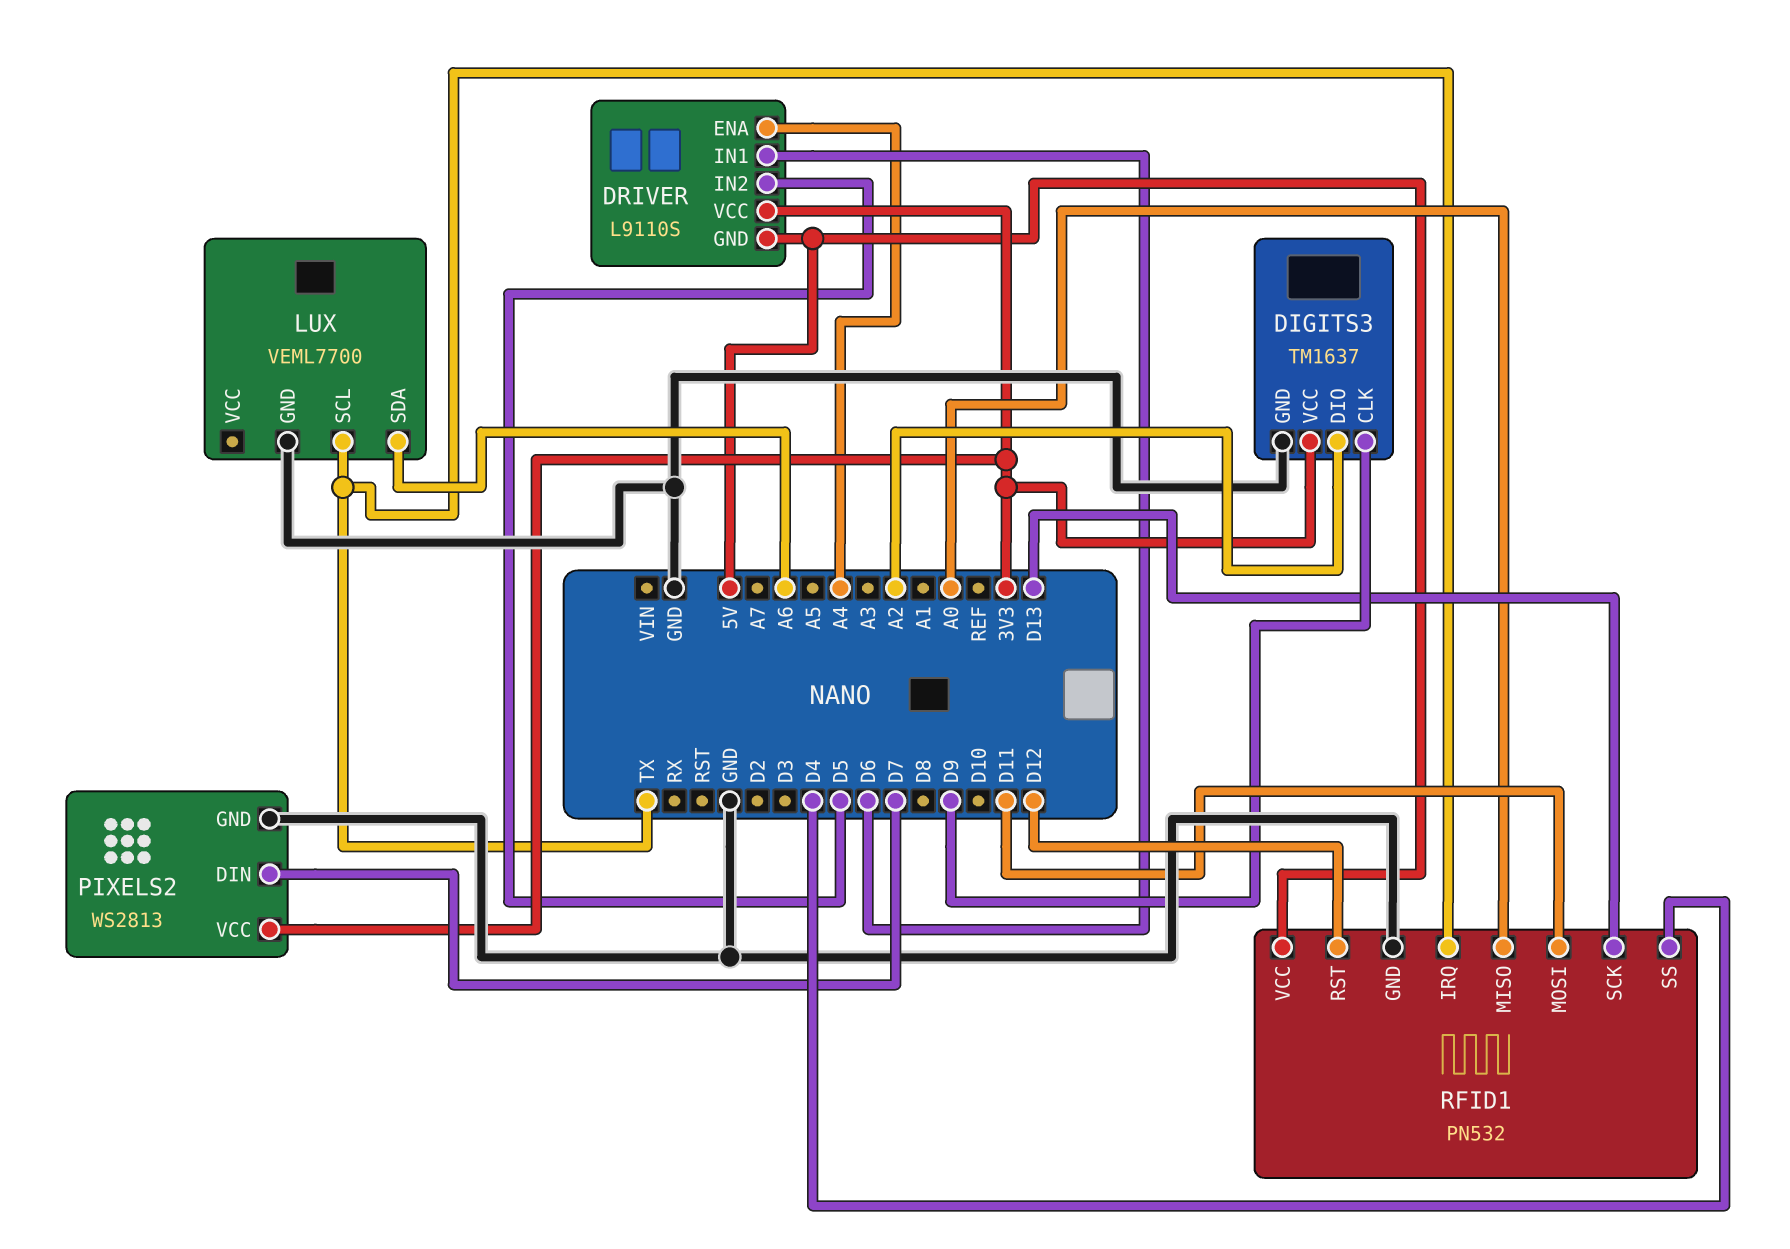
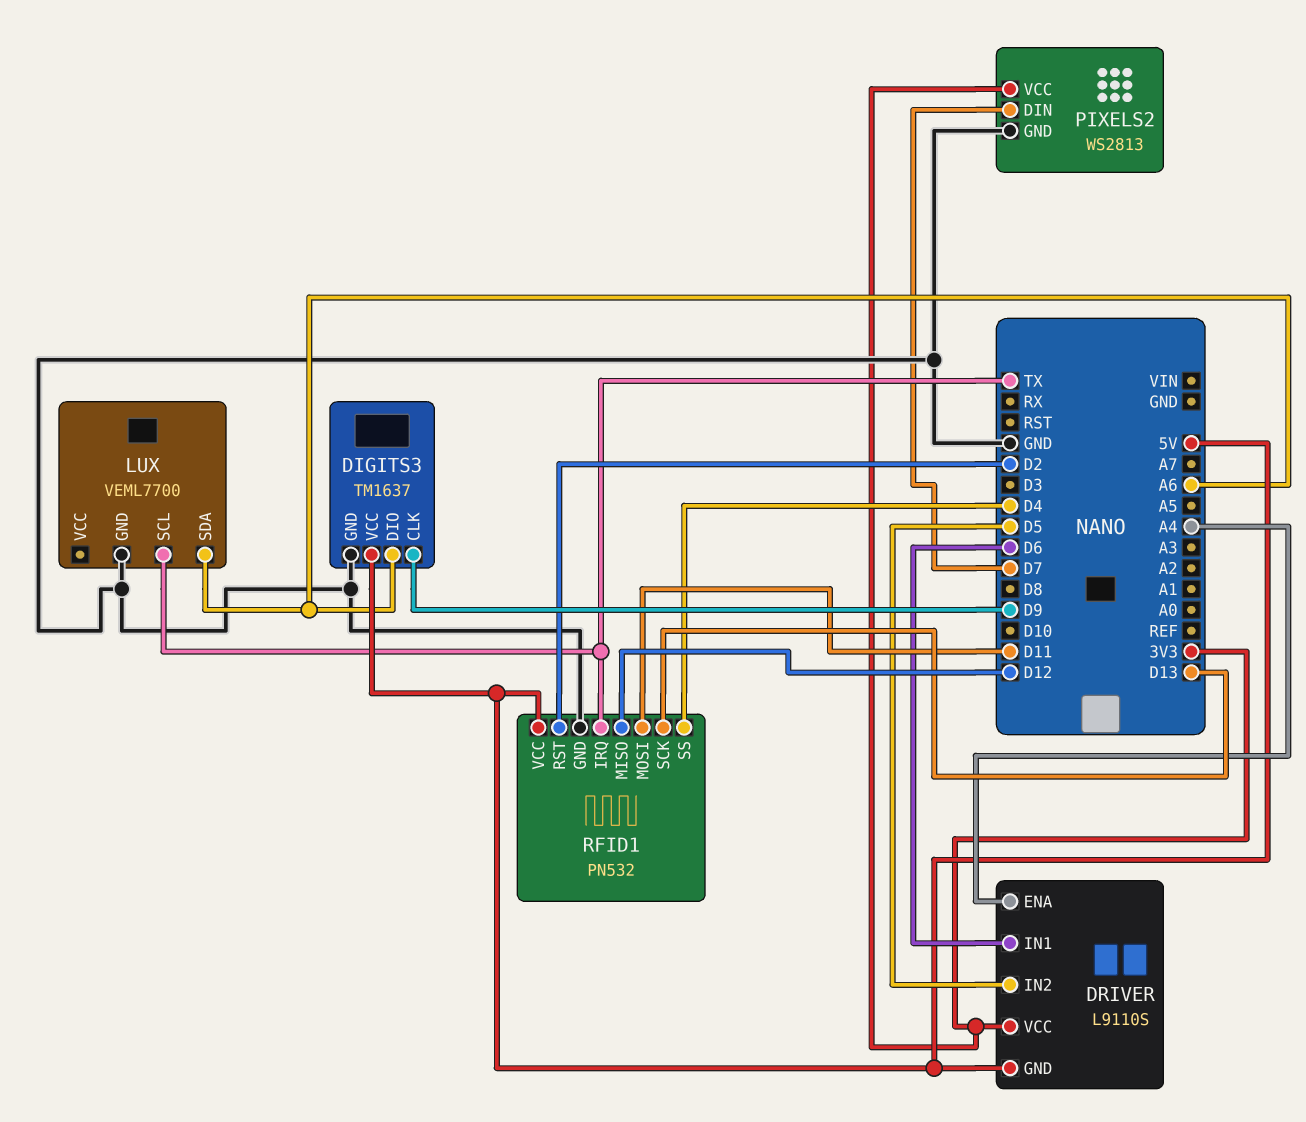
DIGITS3 pin DIO: A2 -> A6
DIGITS3 pin VCC: 3V3 -> 5V
RFID1 pin MISO: A0 -> D12
RFID1 pin RST: D12 -> D2

